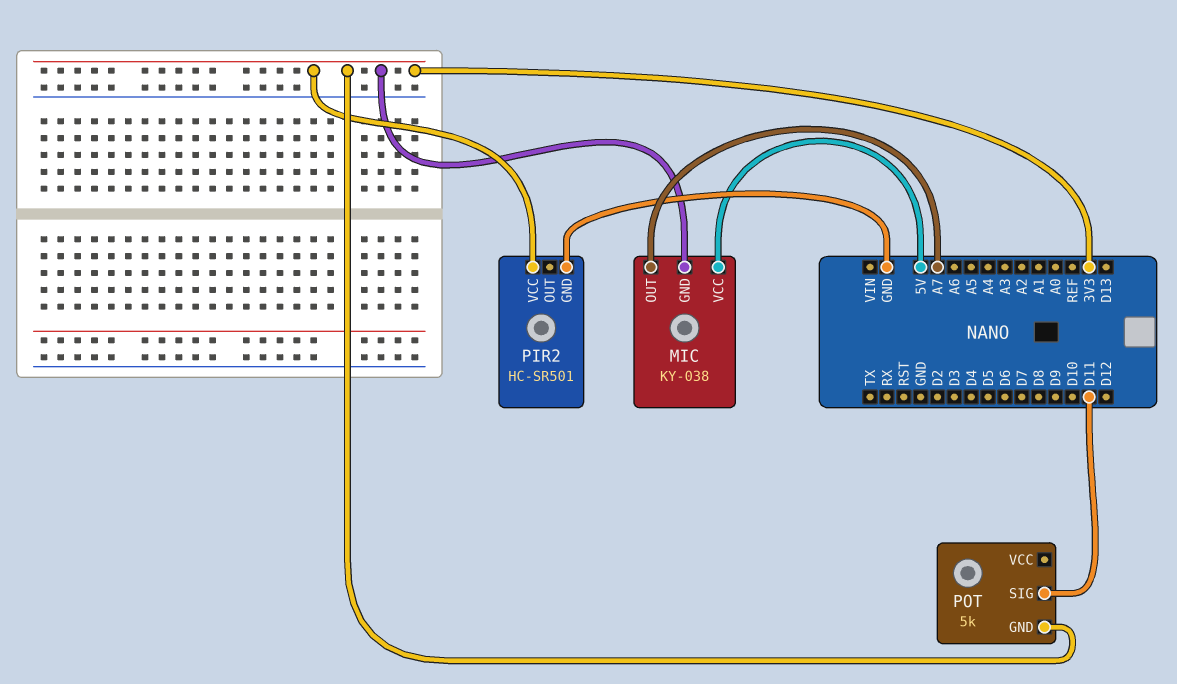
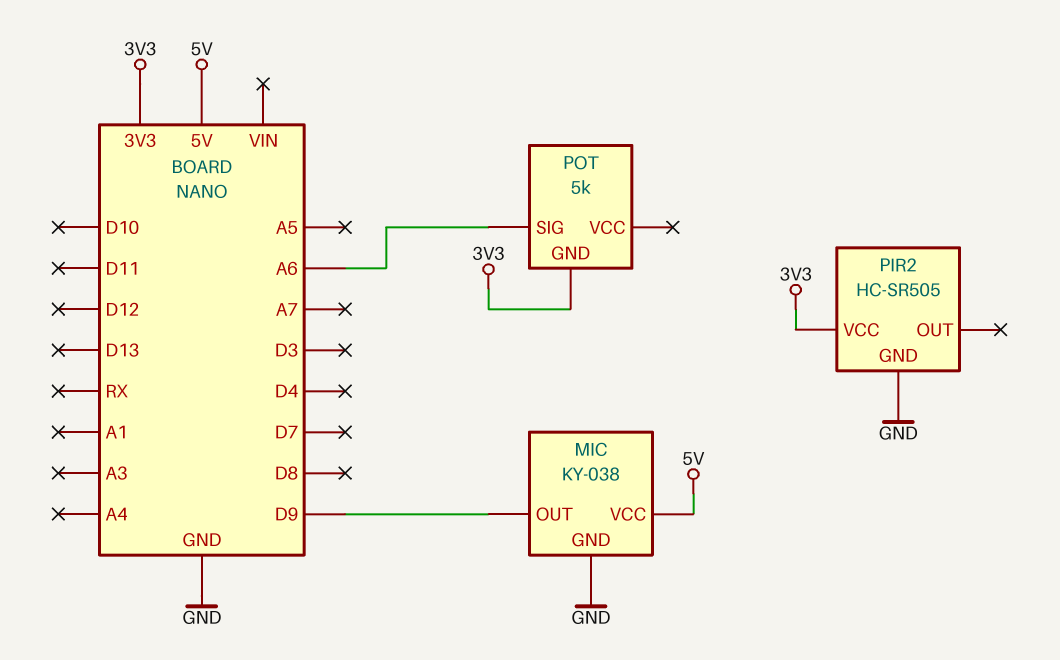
MIC pin GND: 3V3 -> GND
MIC pin OUT: A7 -> D9
PIR2: HC-SR501 -> HC-SR505
POT pin SIG: D11 -> A6

